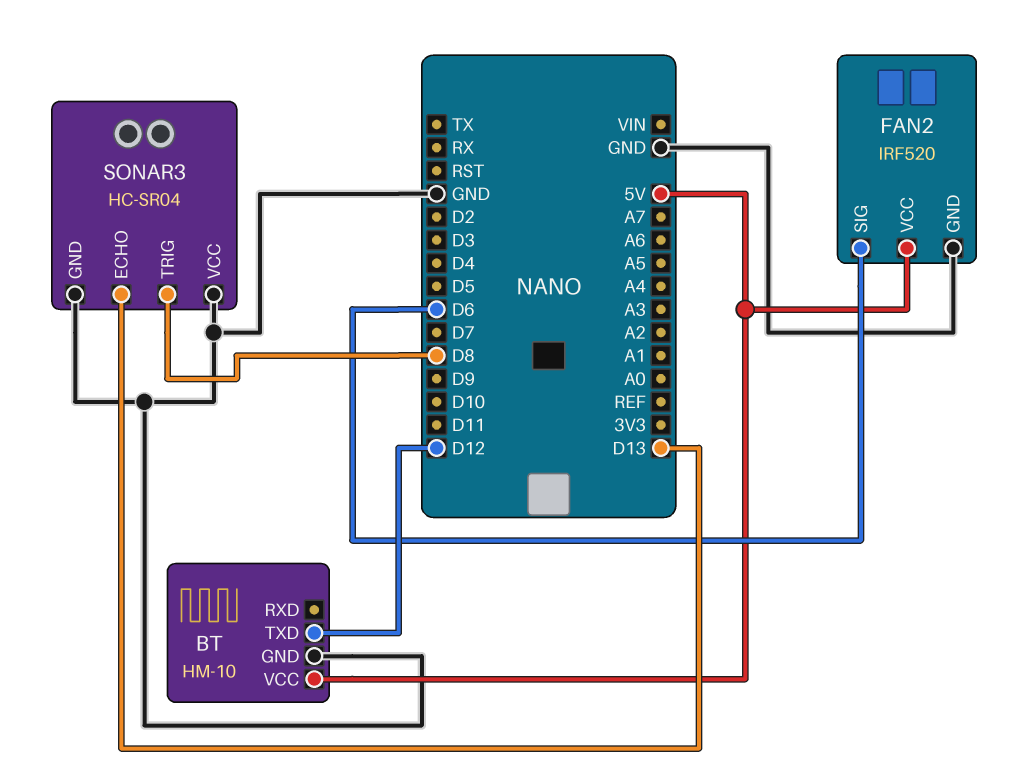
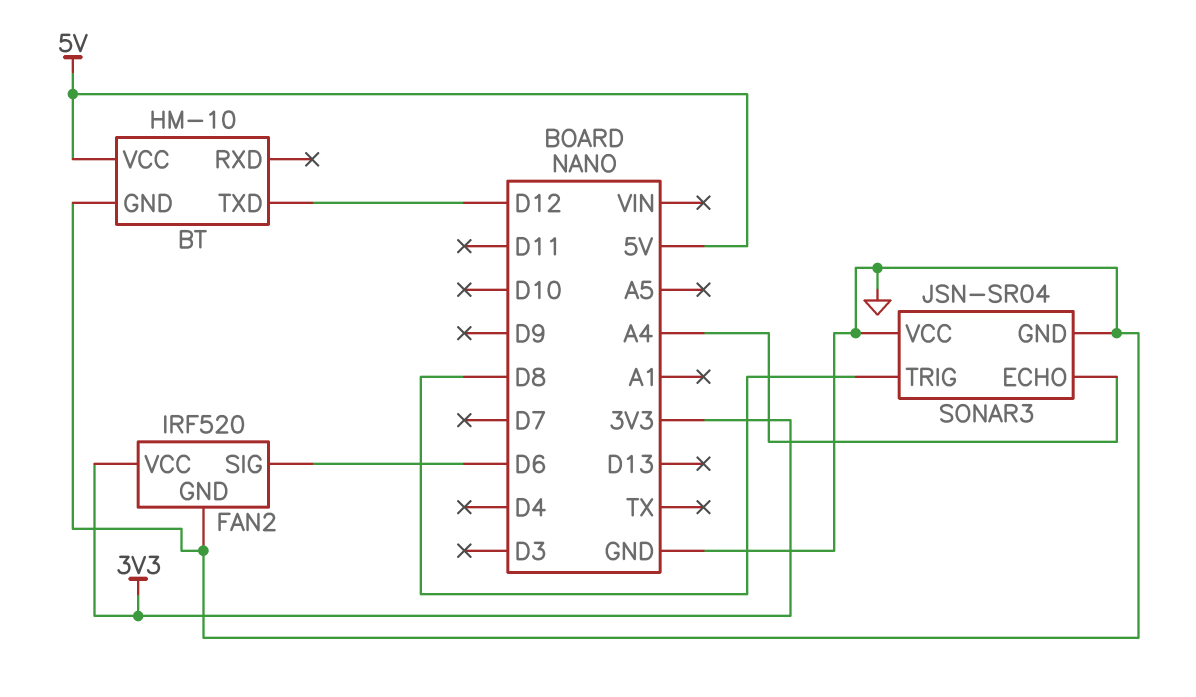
FAN2 pin VCC: 5V -> 3V3
SONAR3: HC-SR04 -> JSN-SR04
SONAR3 pin ECHO: D13 -> A4

